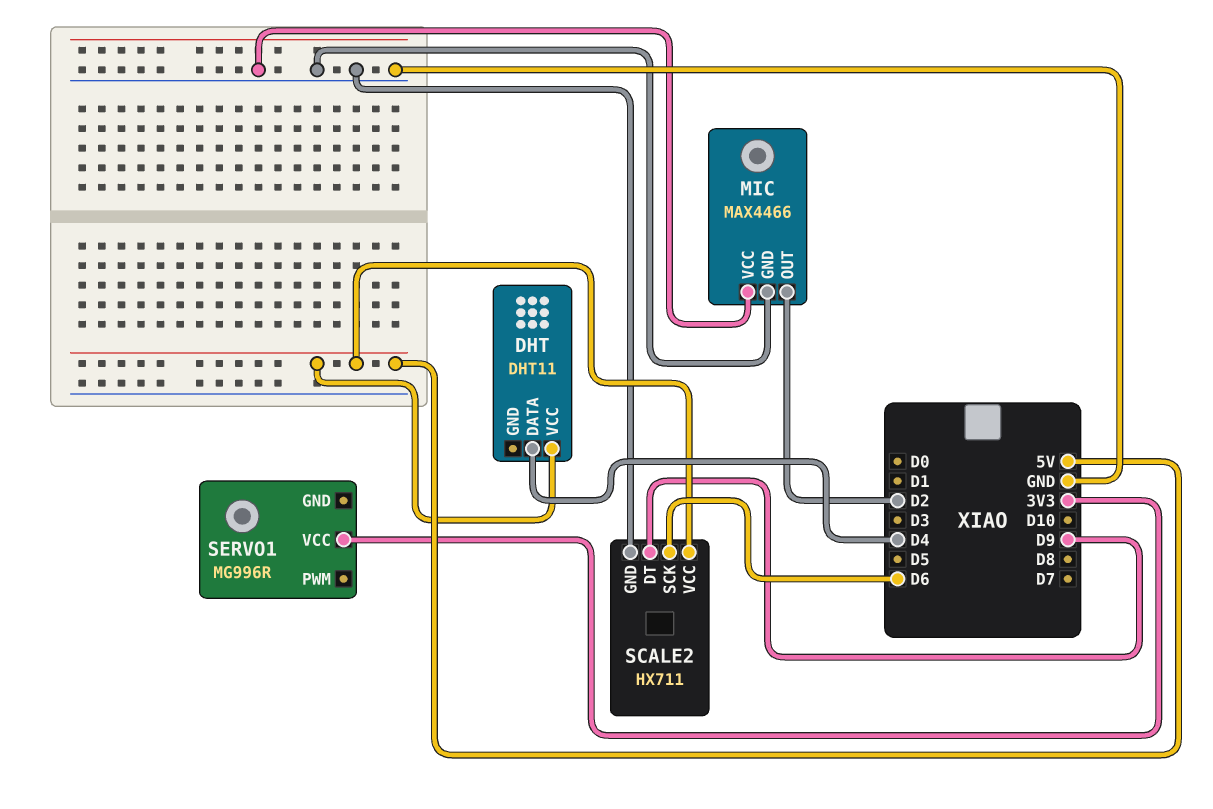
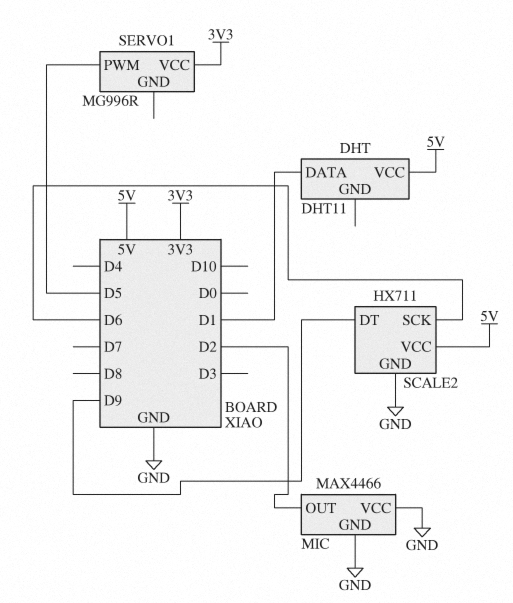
DHT pin DATA: D4 -> D1
SERVO1 pin PWM: none -> D5

